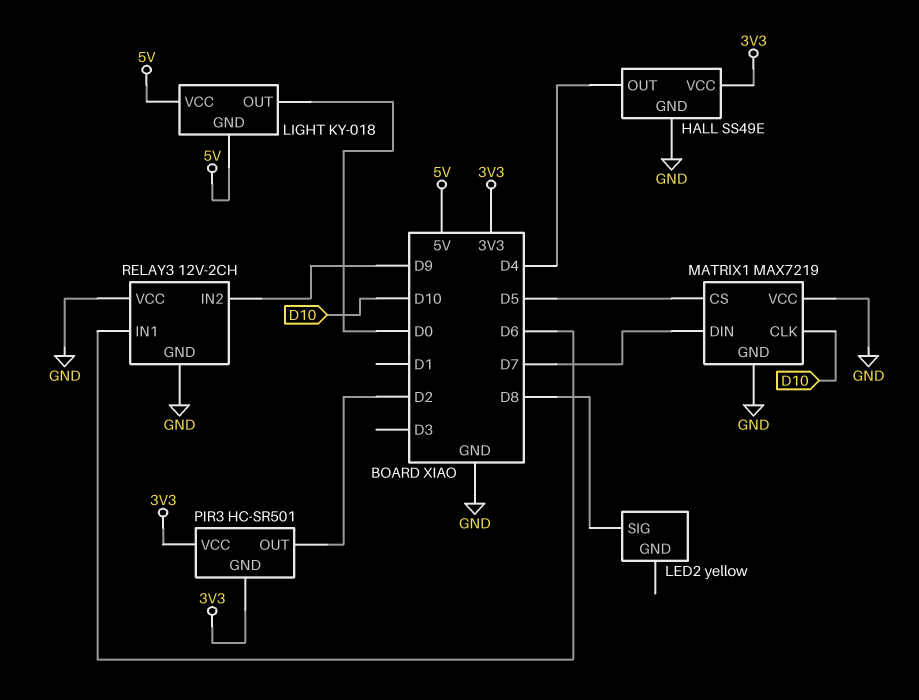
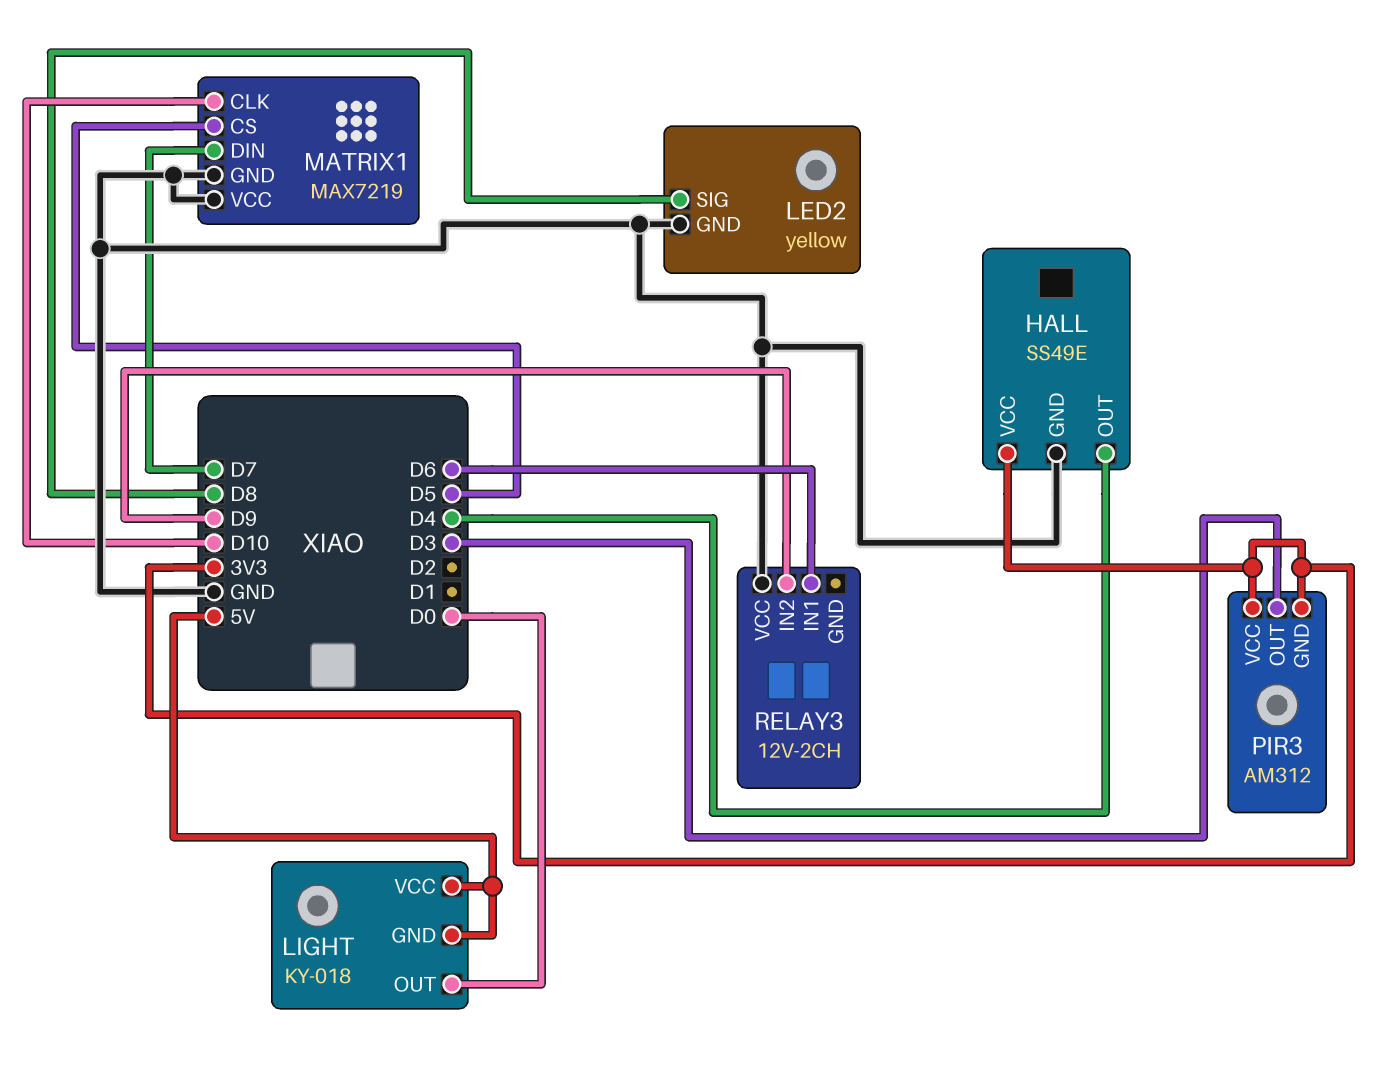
LED2 pin GND: none -> GND
PIR3: HC-SR501 -> AM312
PIR3 pin OUT: D2 -> D3
RELAY3 pin GND: GND -> none

